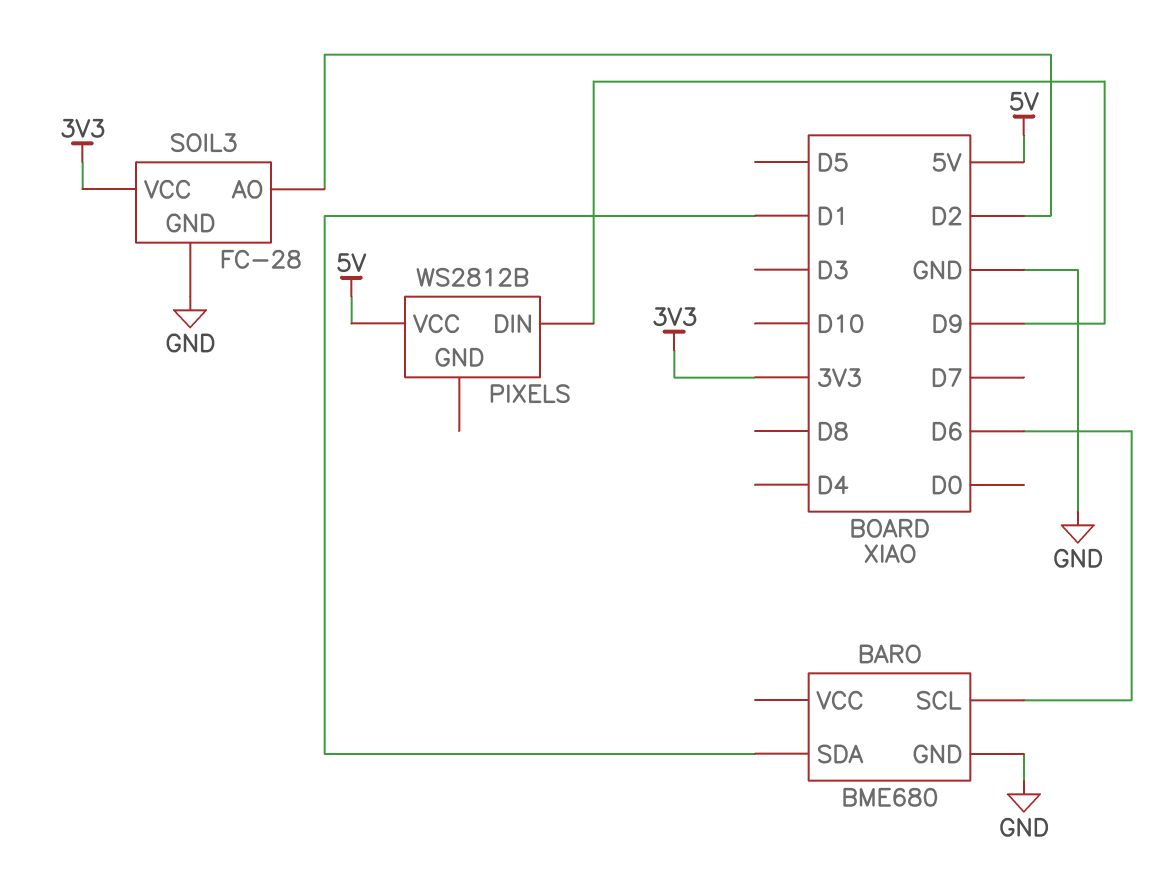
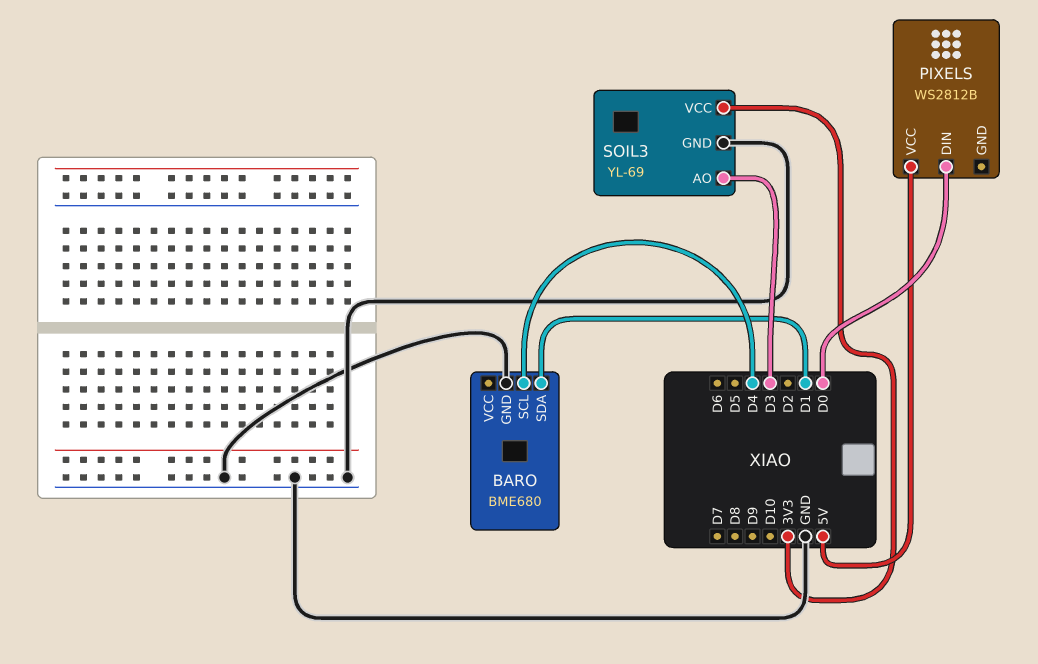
BARO pin SCL: D6 -> D4
PIXELS pin DIN: D9 -> D0
SOIL3: FC-28 -> YL-69
SOIL3 pin AO: D2 -> D3

